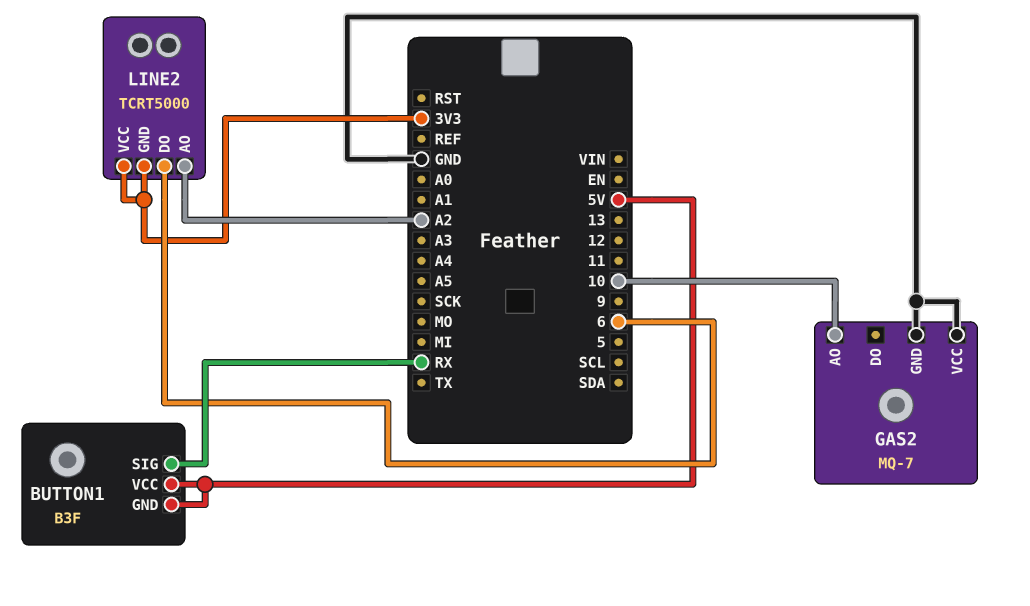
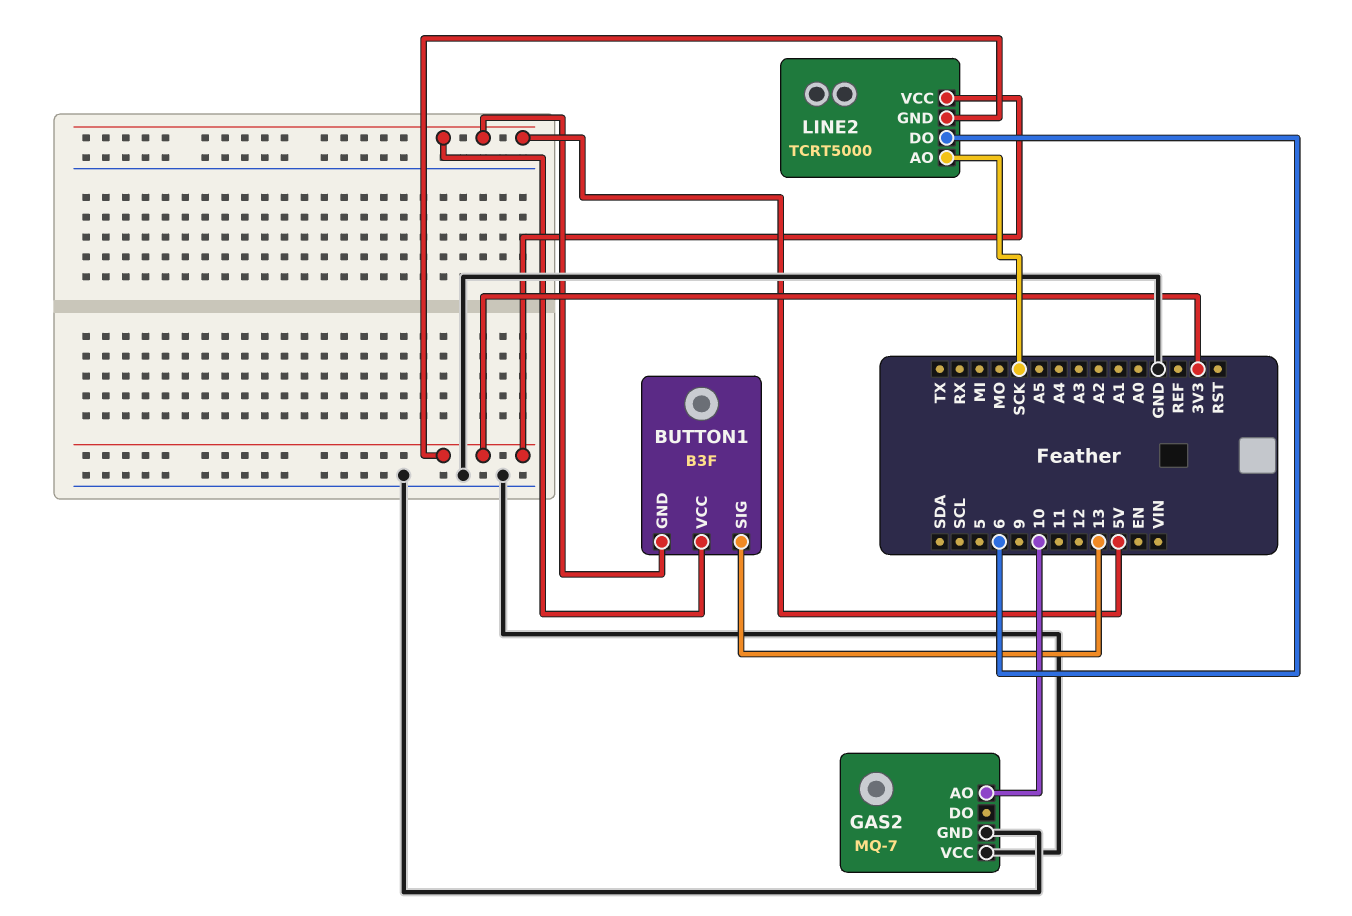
BUTTON1 pin SIG: RX -> 13
LINE2 pin AO: A2 -> SCK

